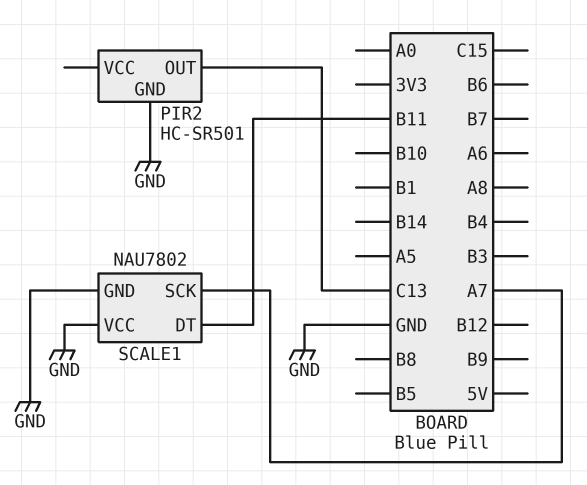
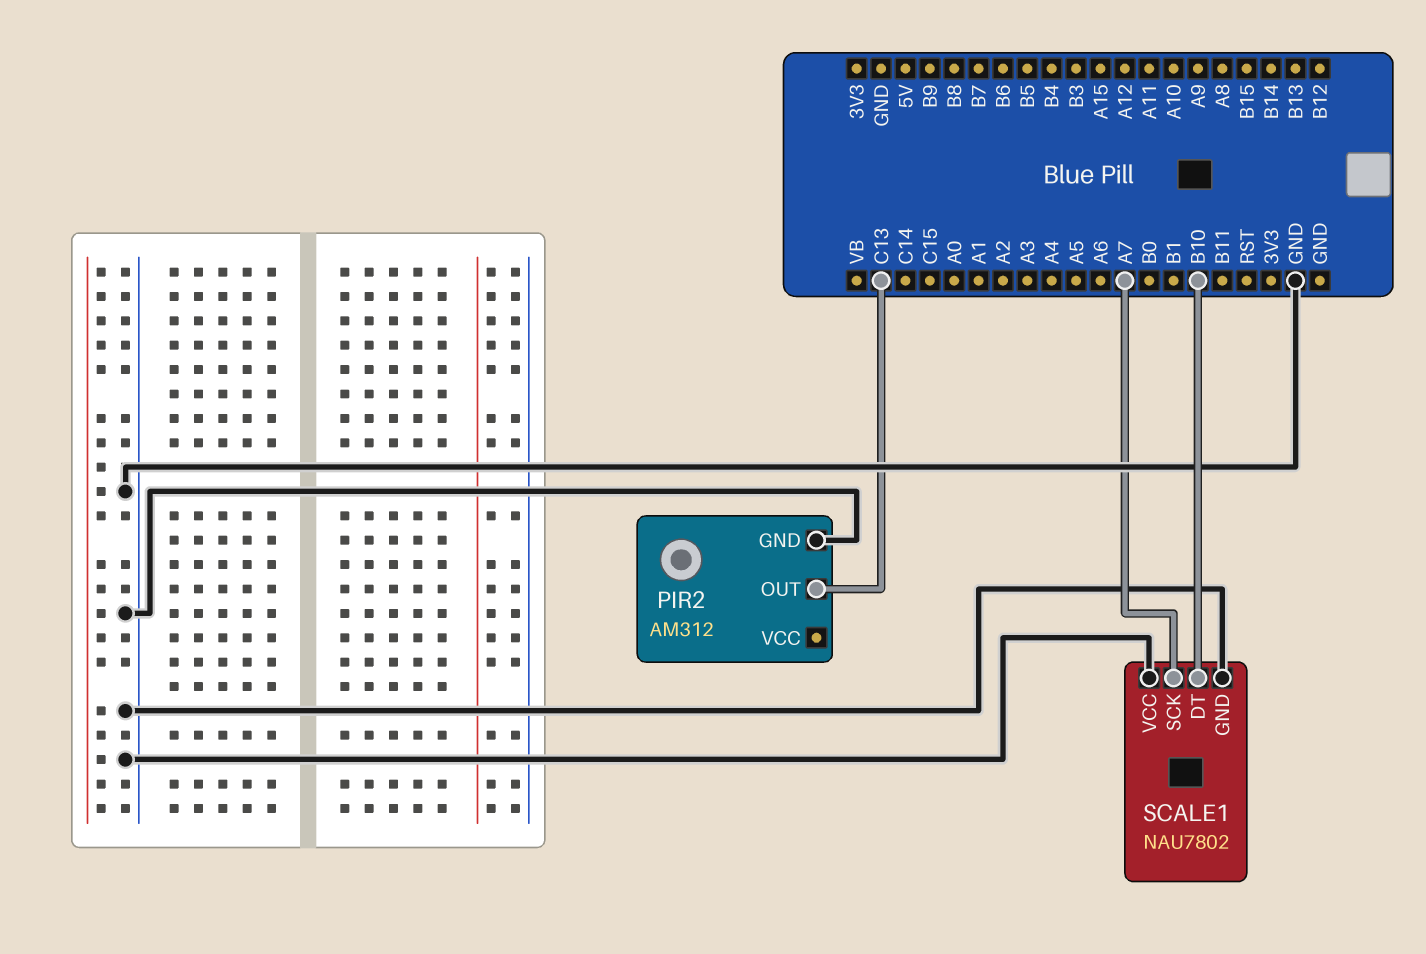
PIR2: HC-SR501 -> AM312
SCALE1 pin DT: B11 -> B10

